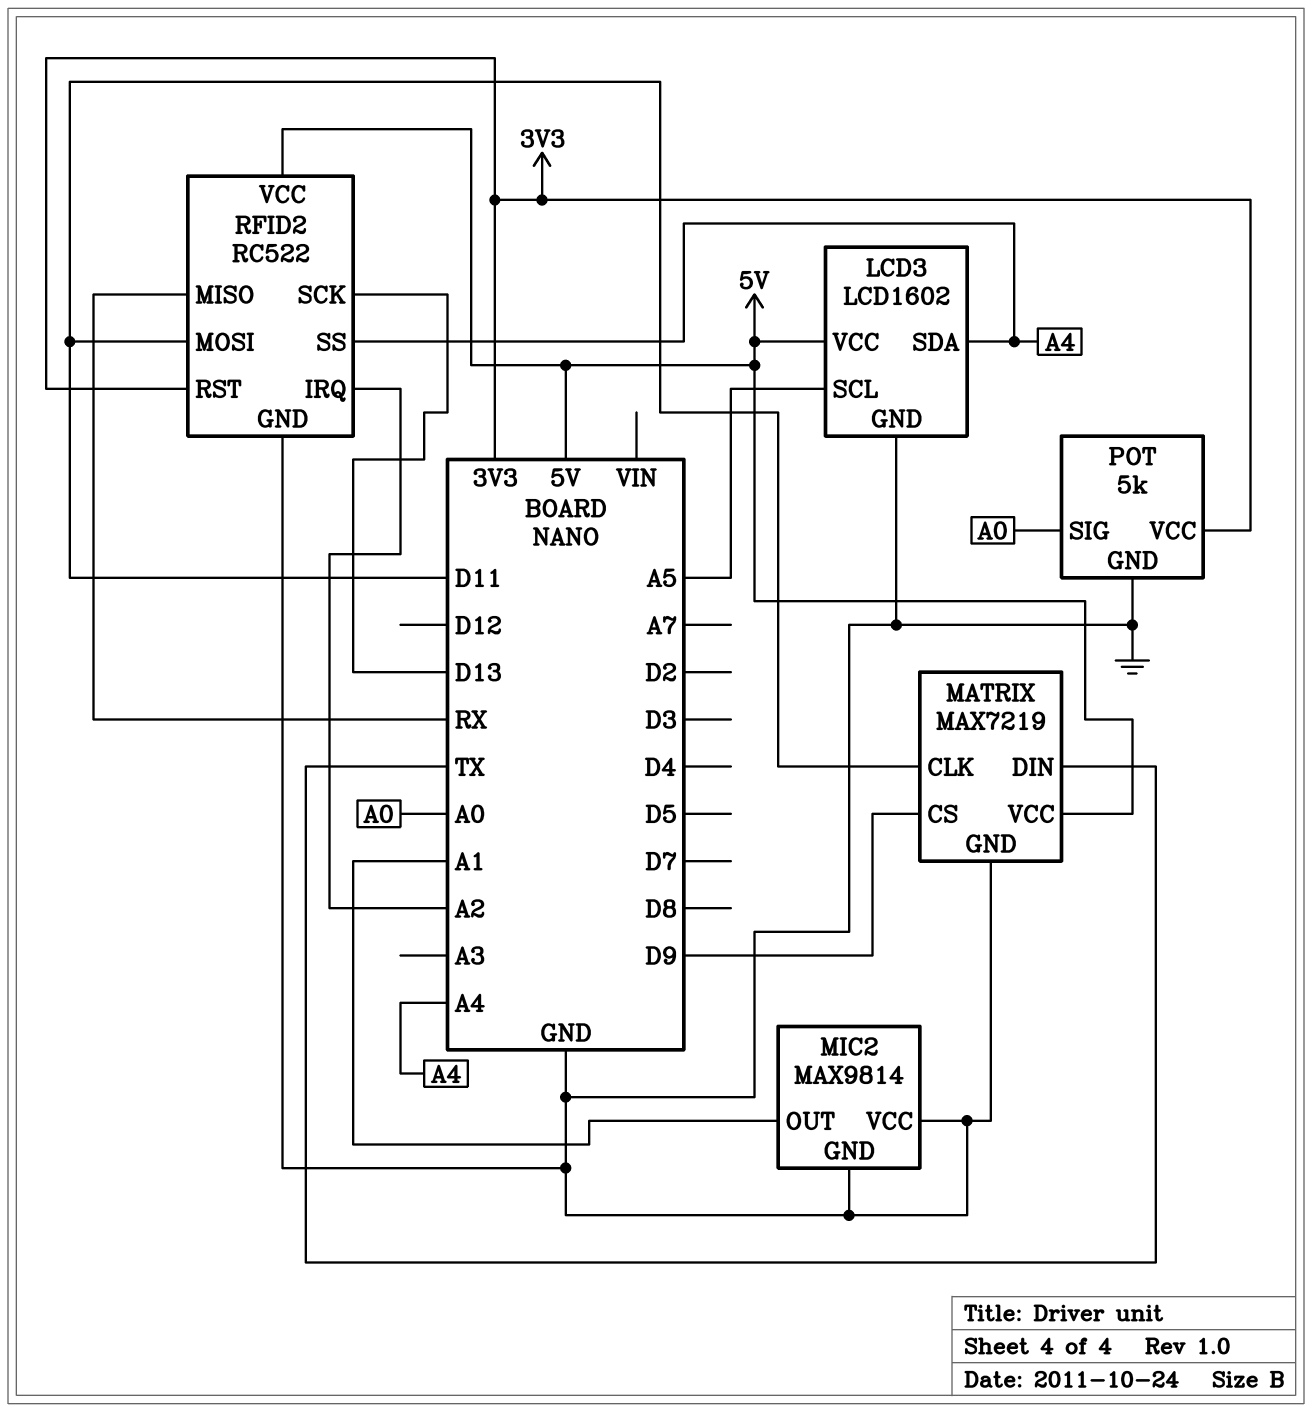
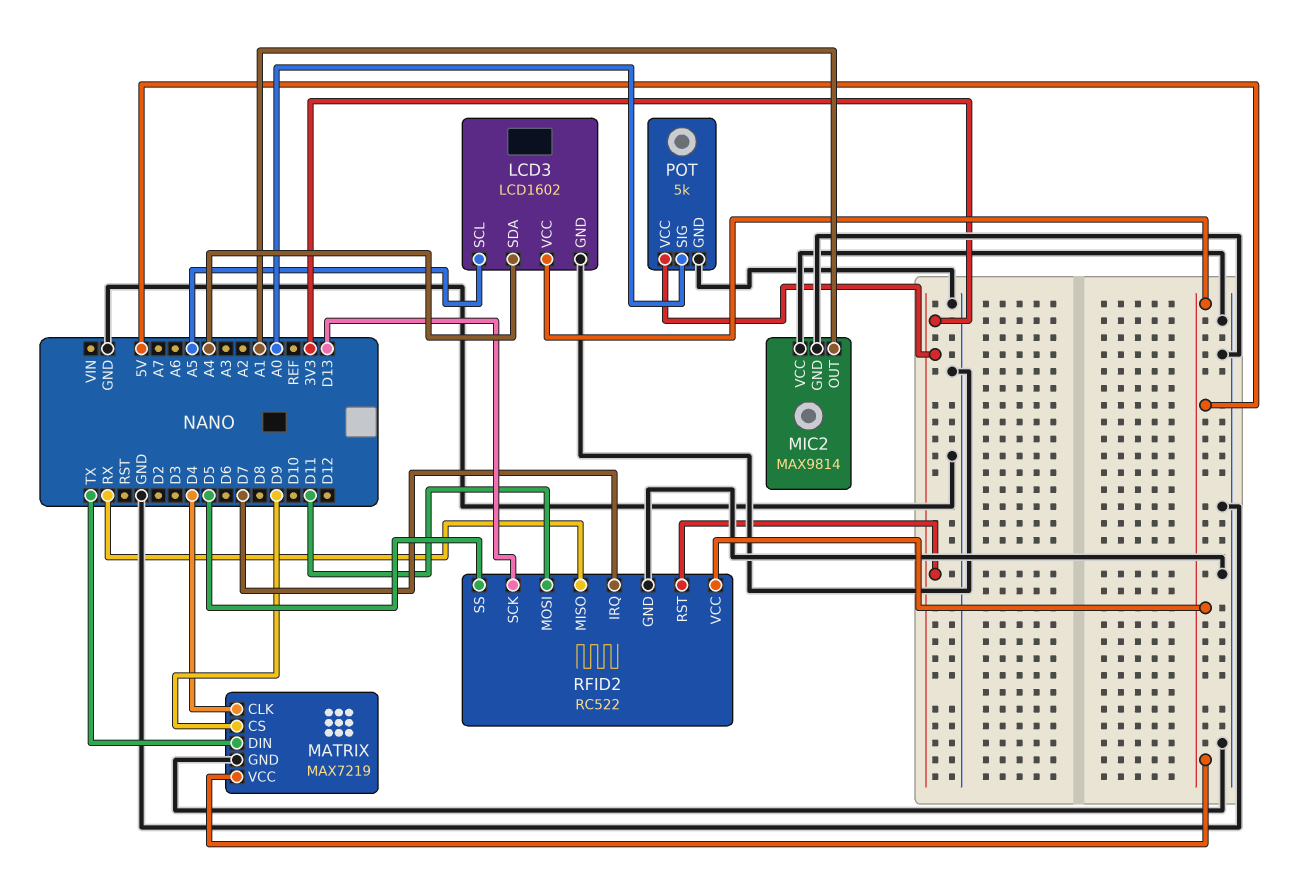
MATRIX pin CLK: D11 -> D4
RFID2 pin IRQ: A2 -> D7
RFID2 pin SS: A4 -> D5

